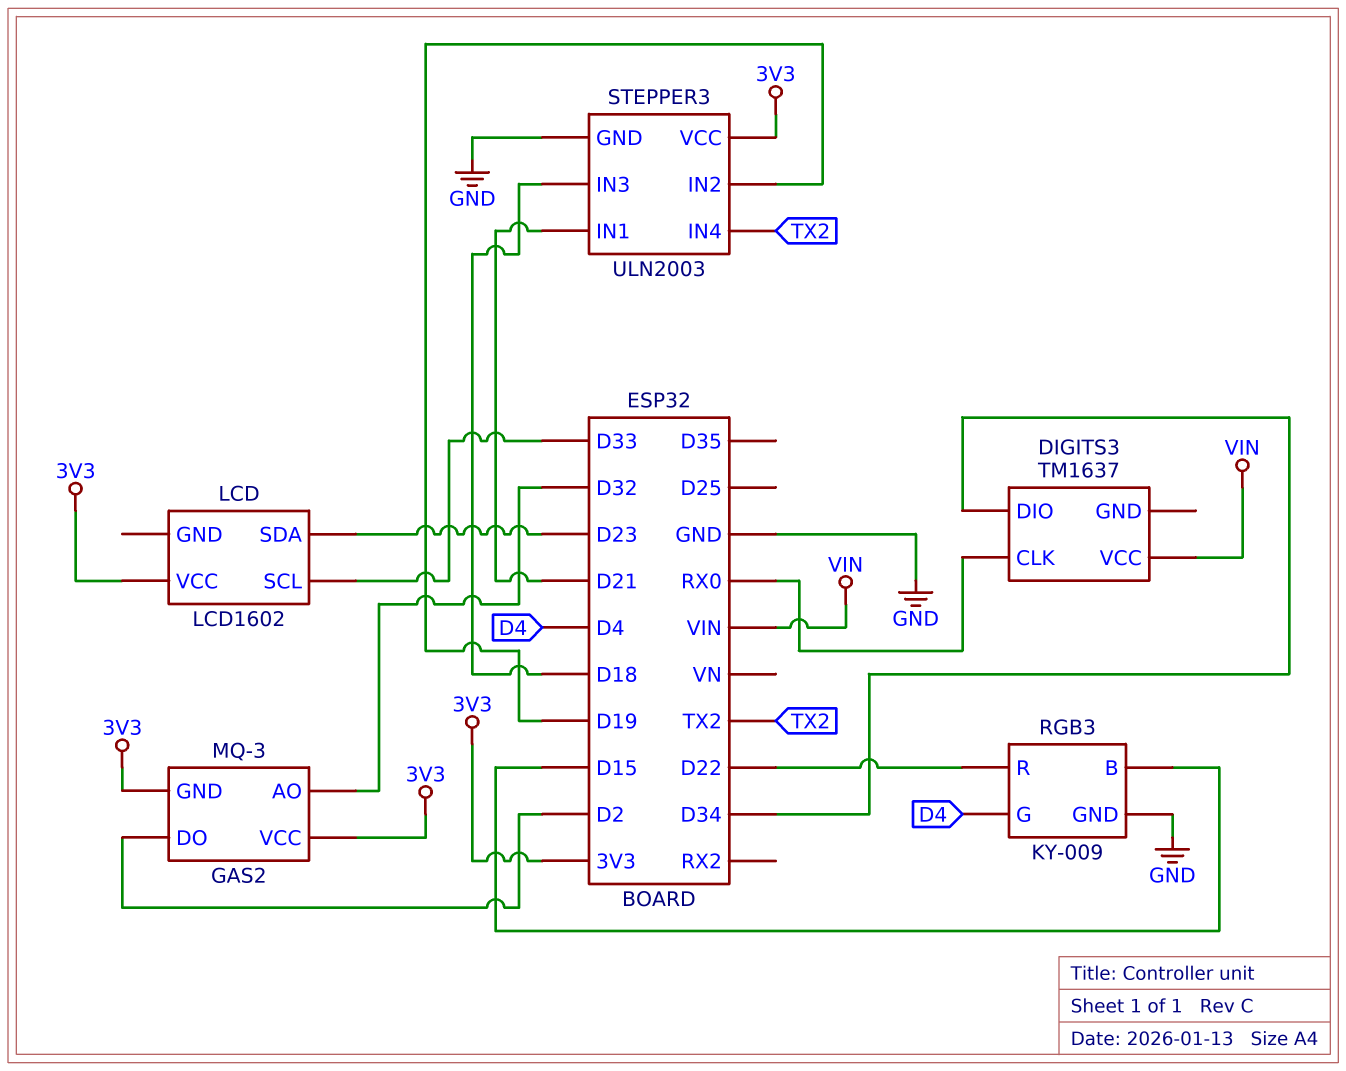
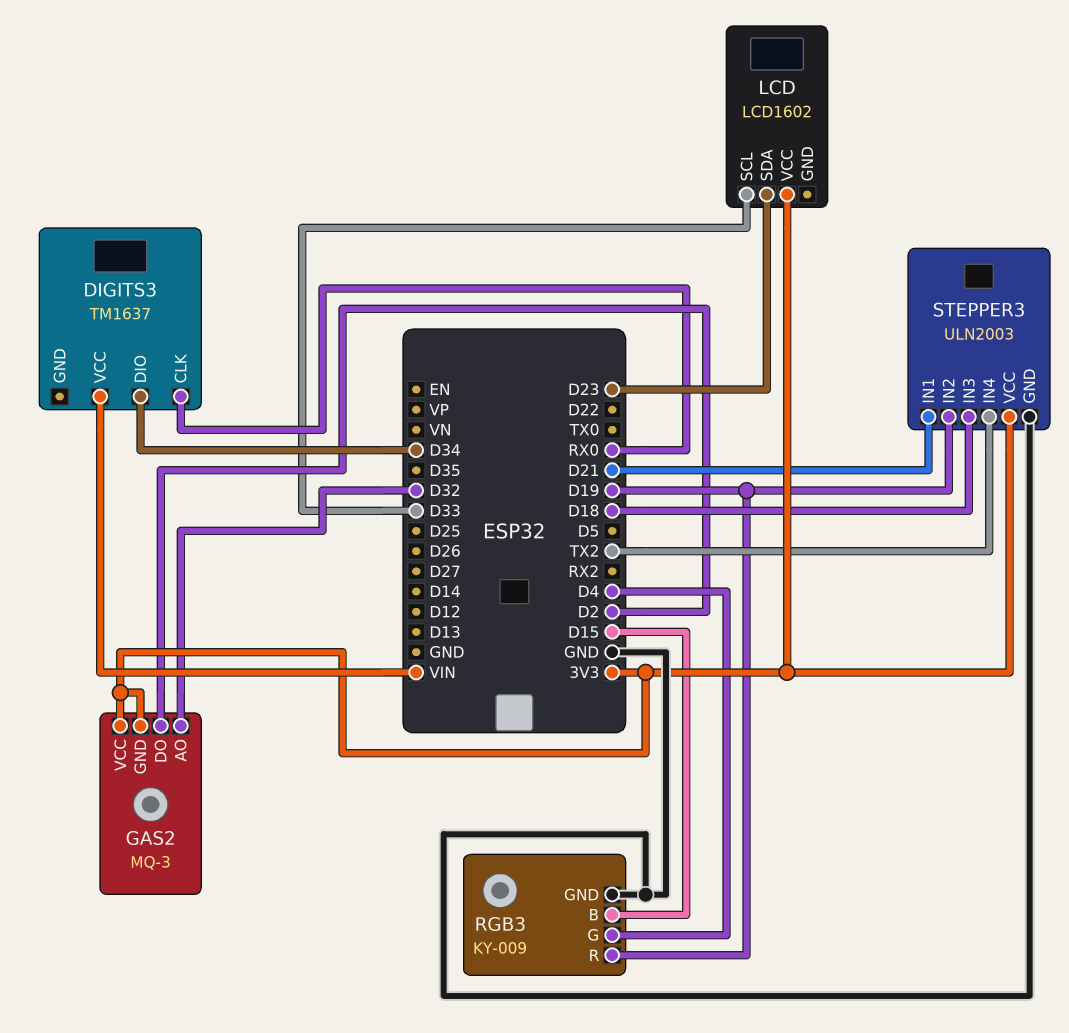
RGB3 pin R: D22 -> D19

